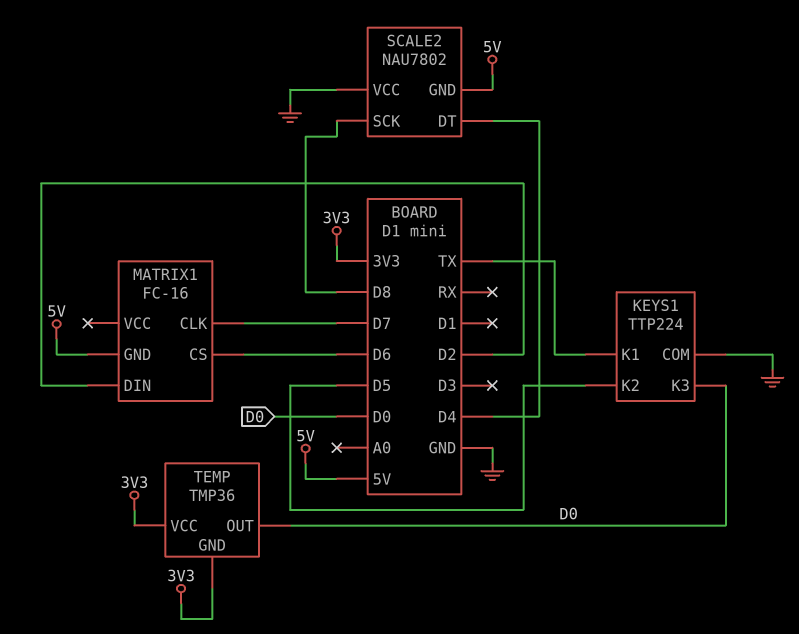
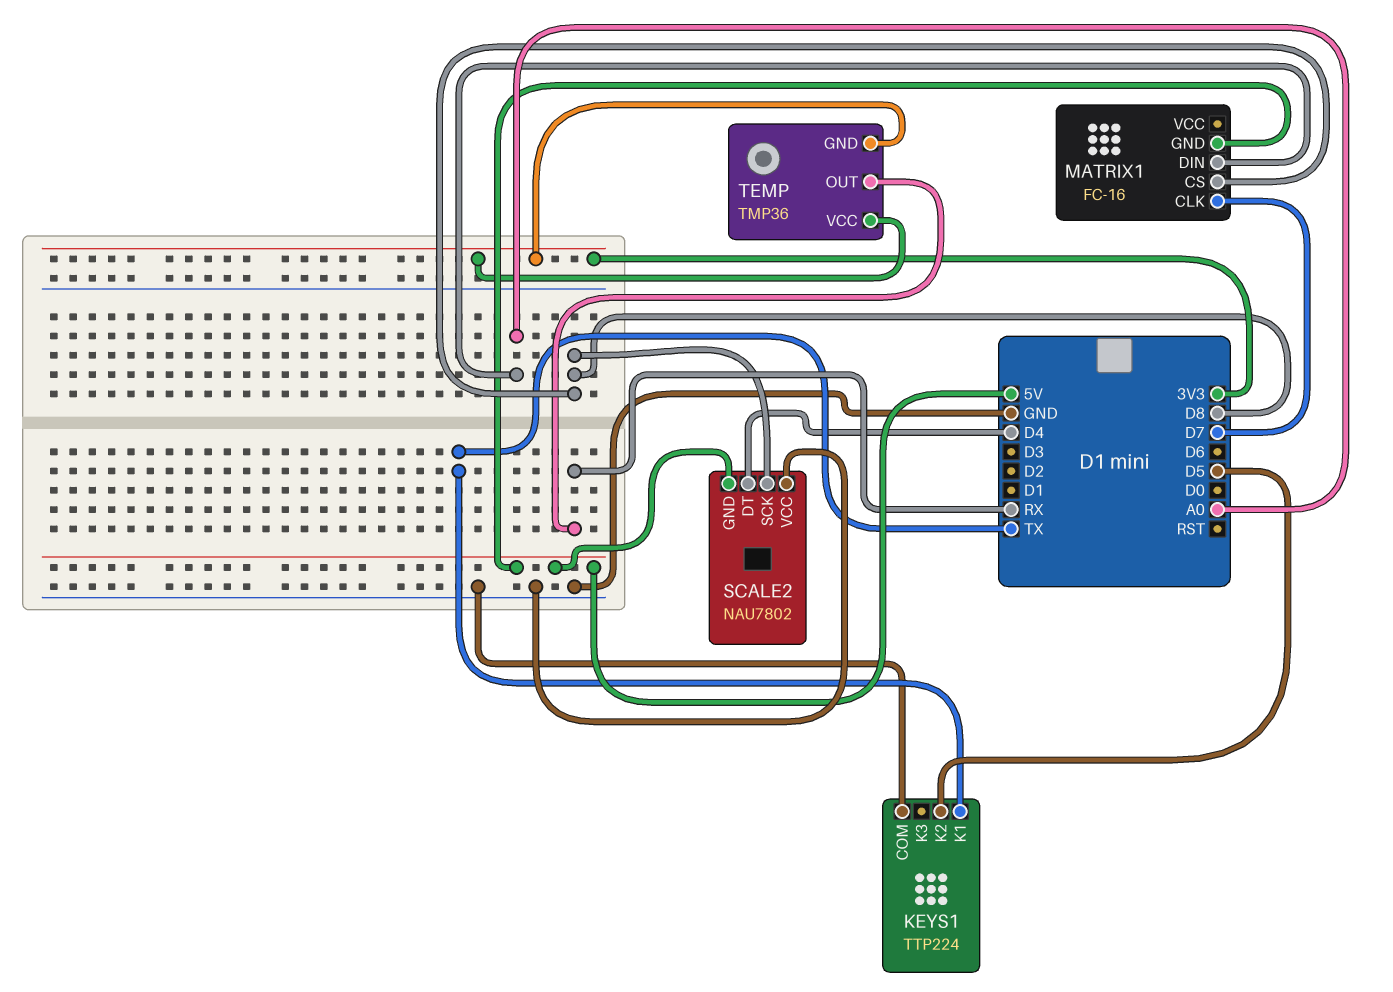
KEYS1 pin K3: D0 -> none
MATRIX1 pin CS: D6 -> D8
MATRIX1 pin DIN: D2 -> A0
TEMP pin OUT: D0 -> RX

